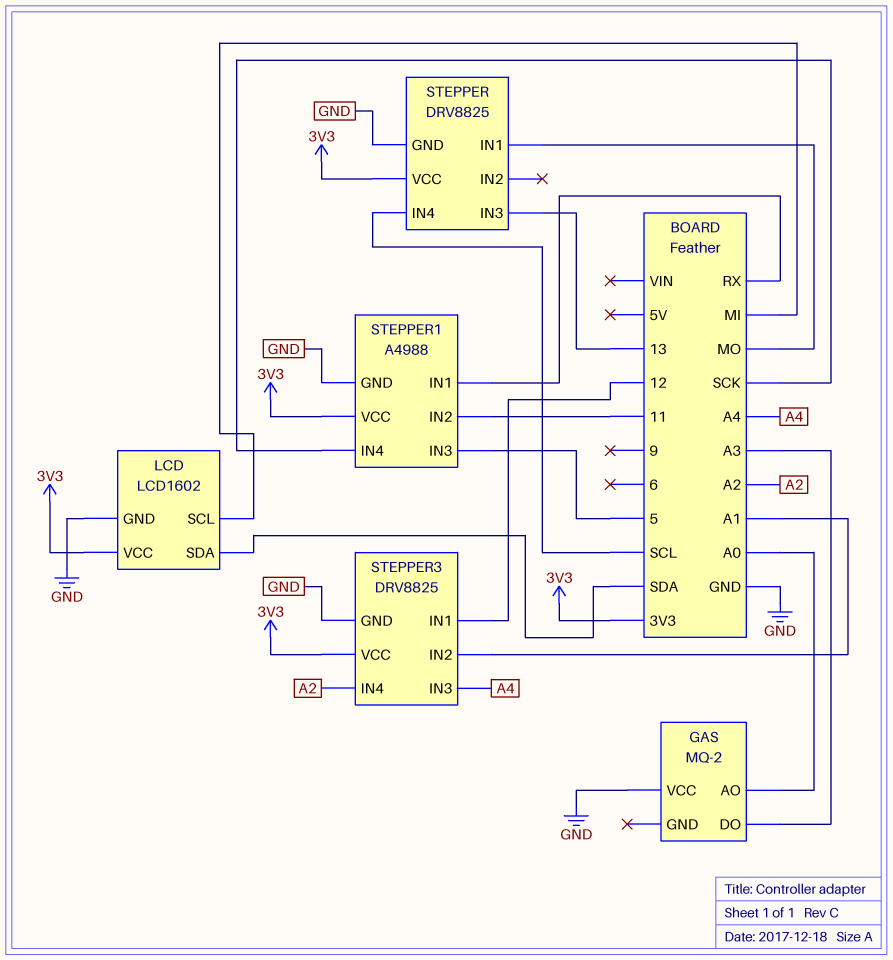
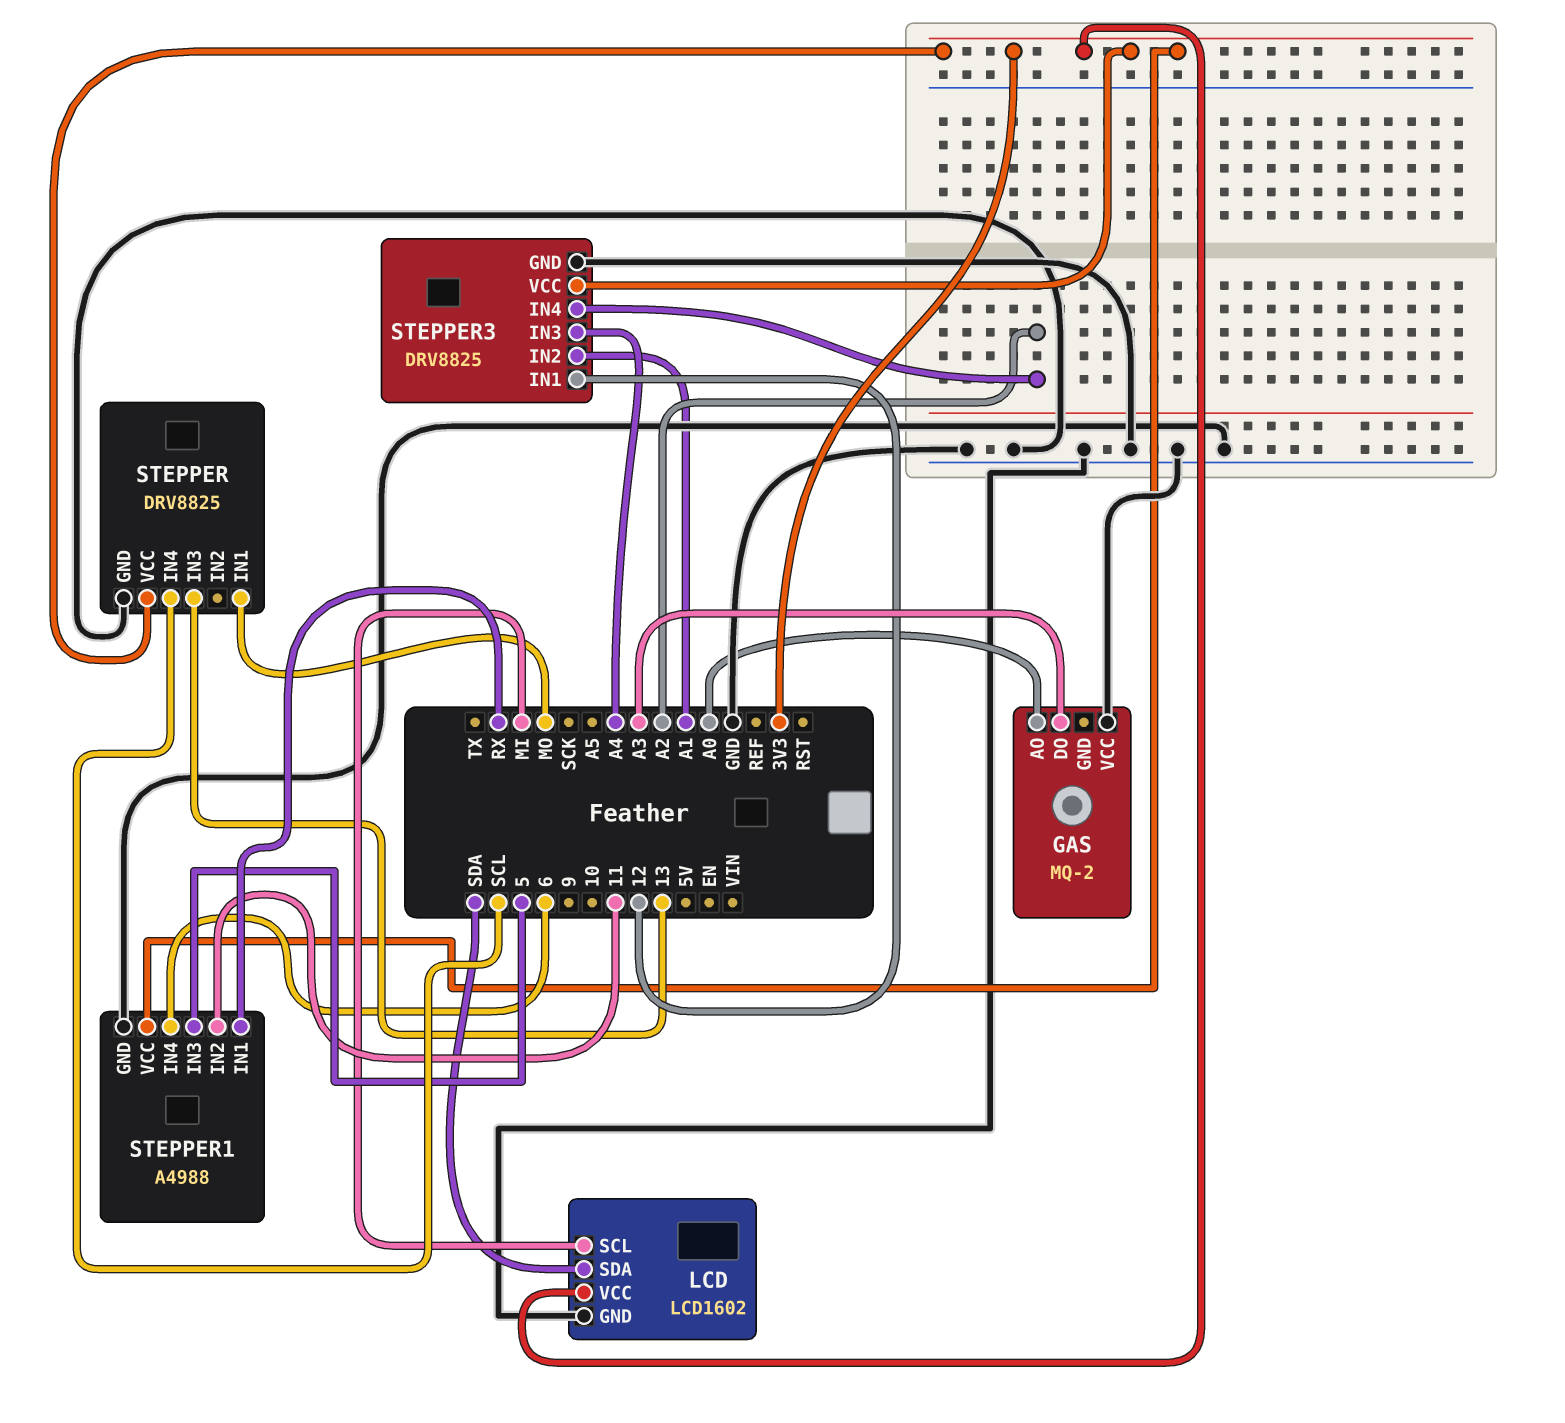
STEPPER1 pin IN4: SCK -> 6

